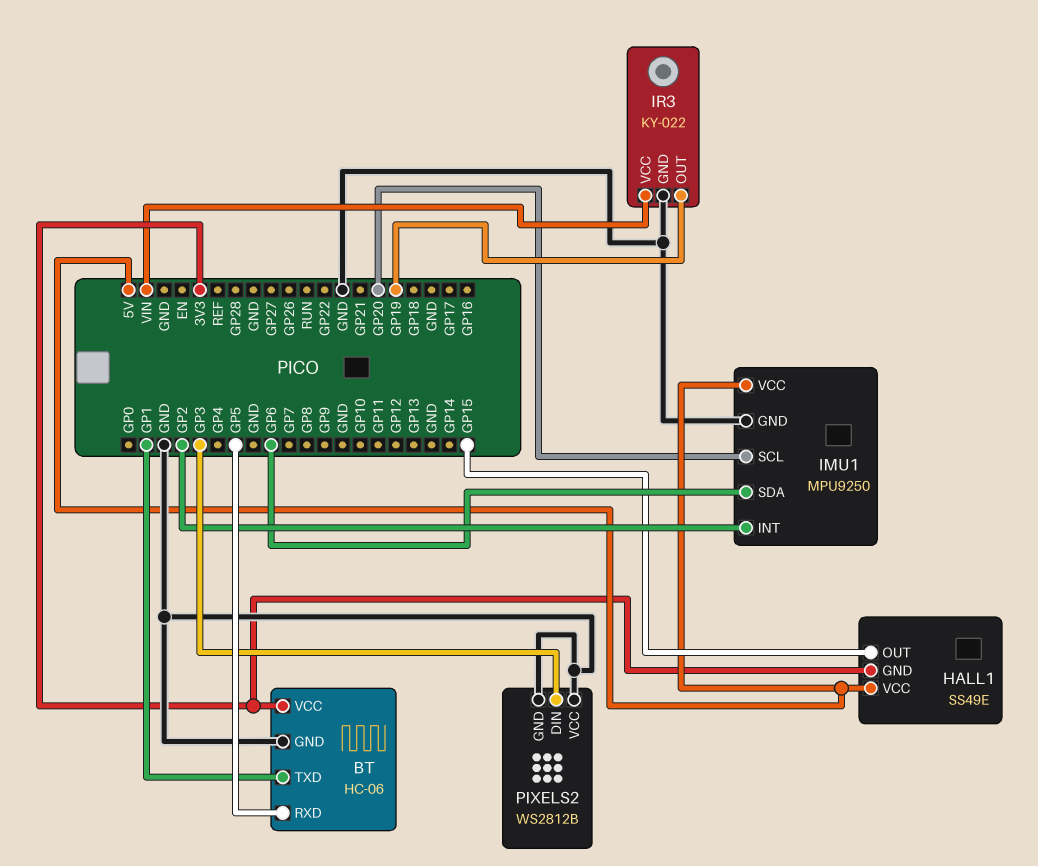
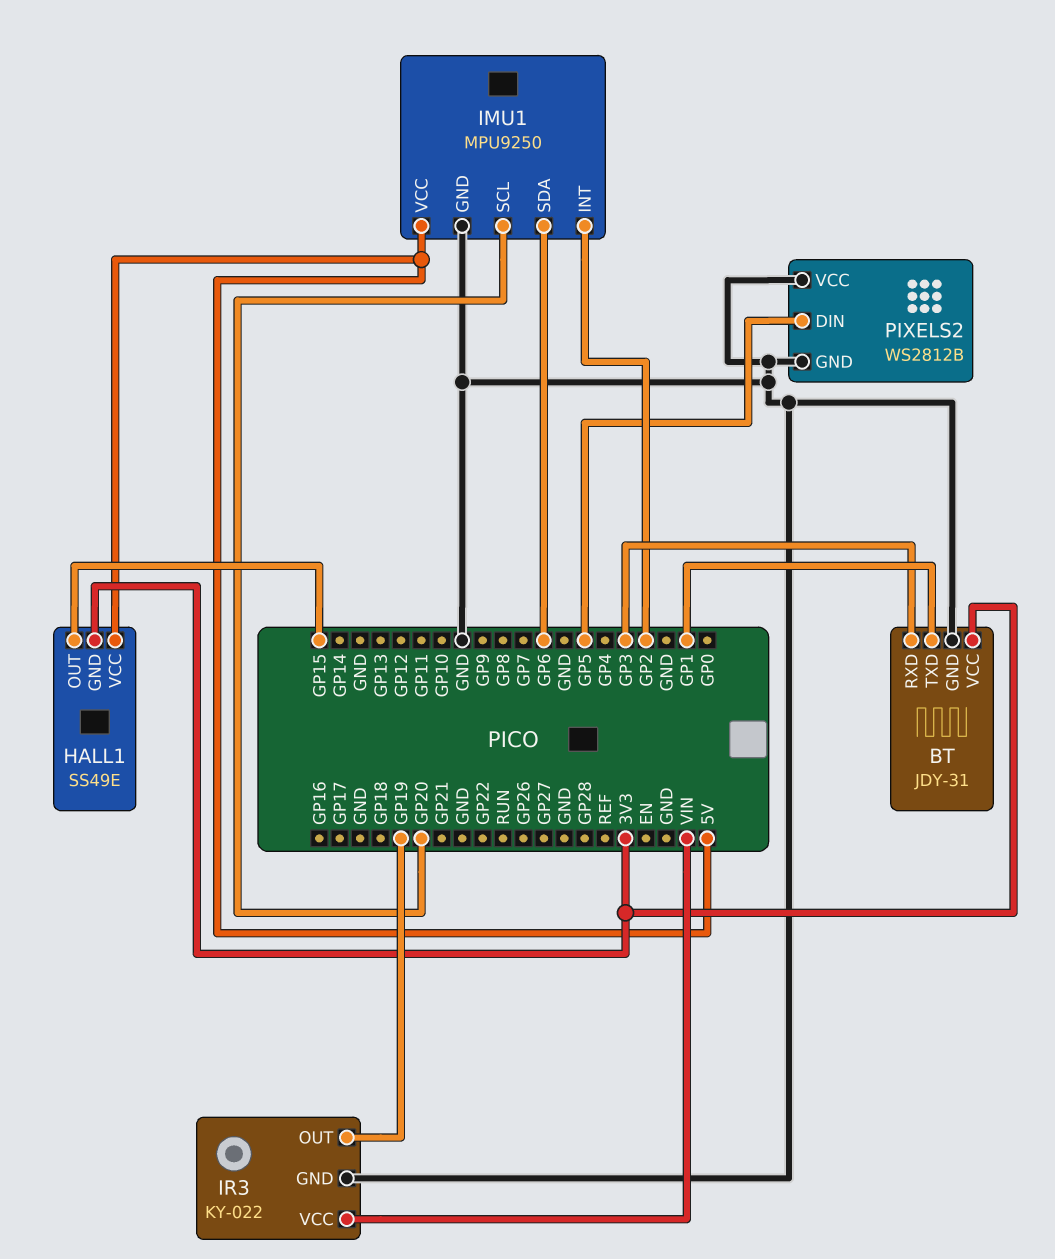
BT: HC-06 -> JDY-31
BT pin RXD: GP5 -> GP3
PIXELS2 pin DIN: GP3 -> GP5

